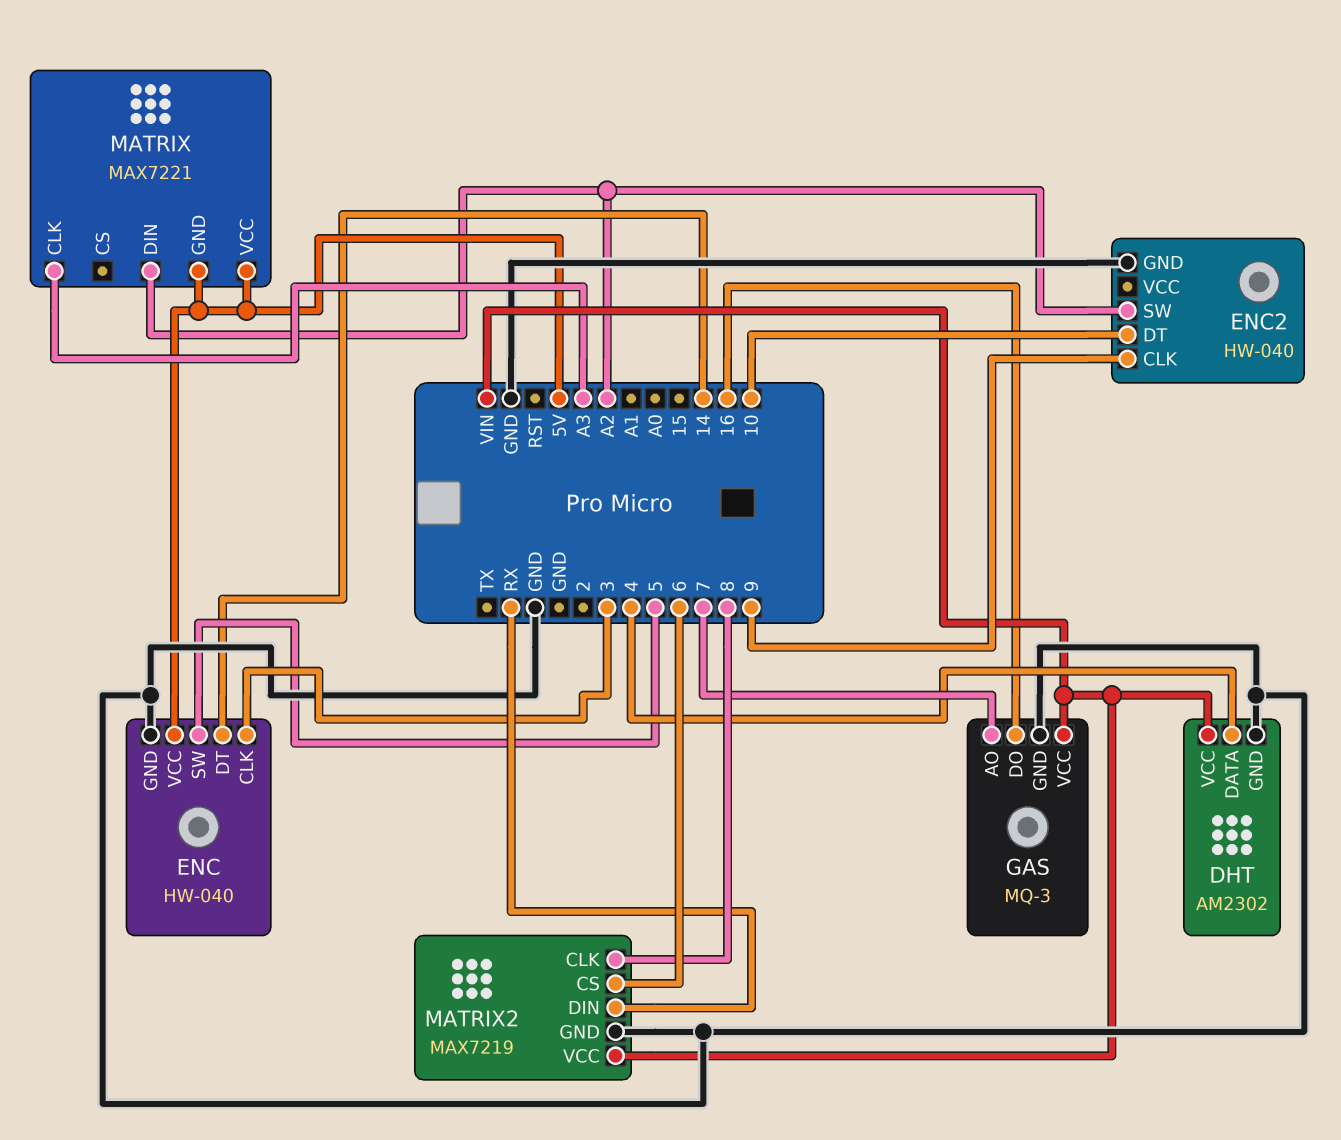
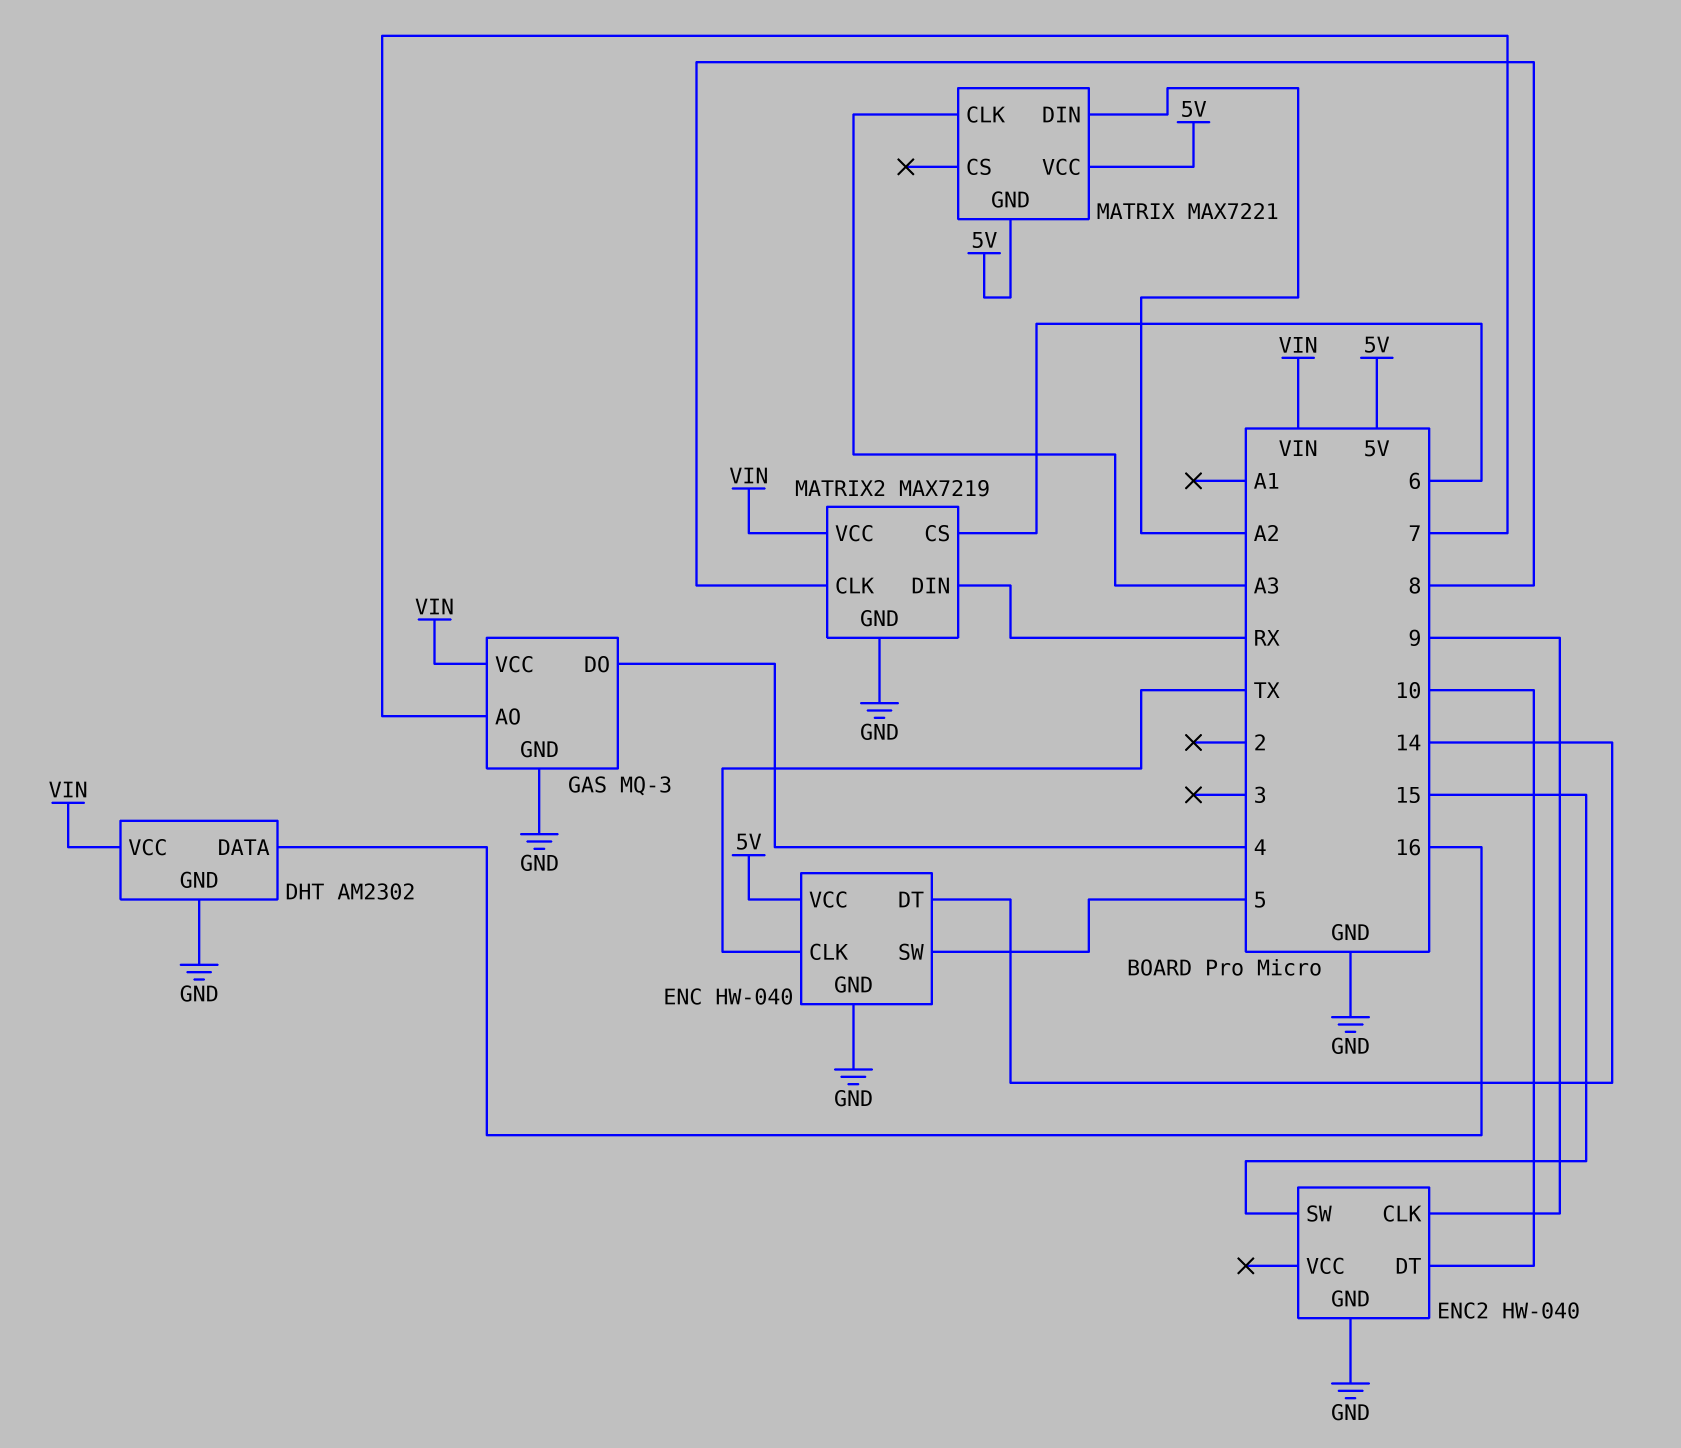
DHT pin DATA: 4 -> 16
ENC pin CLK: 3 -> TX
ENC2 pin SW: A2 -> 15
GAS pin DO: 16 -> 4

